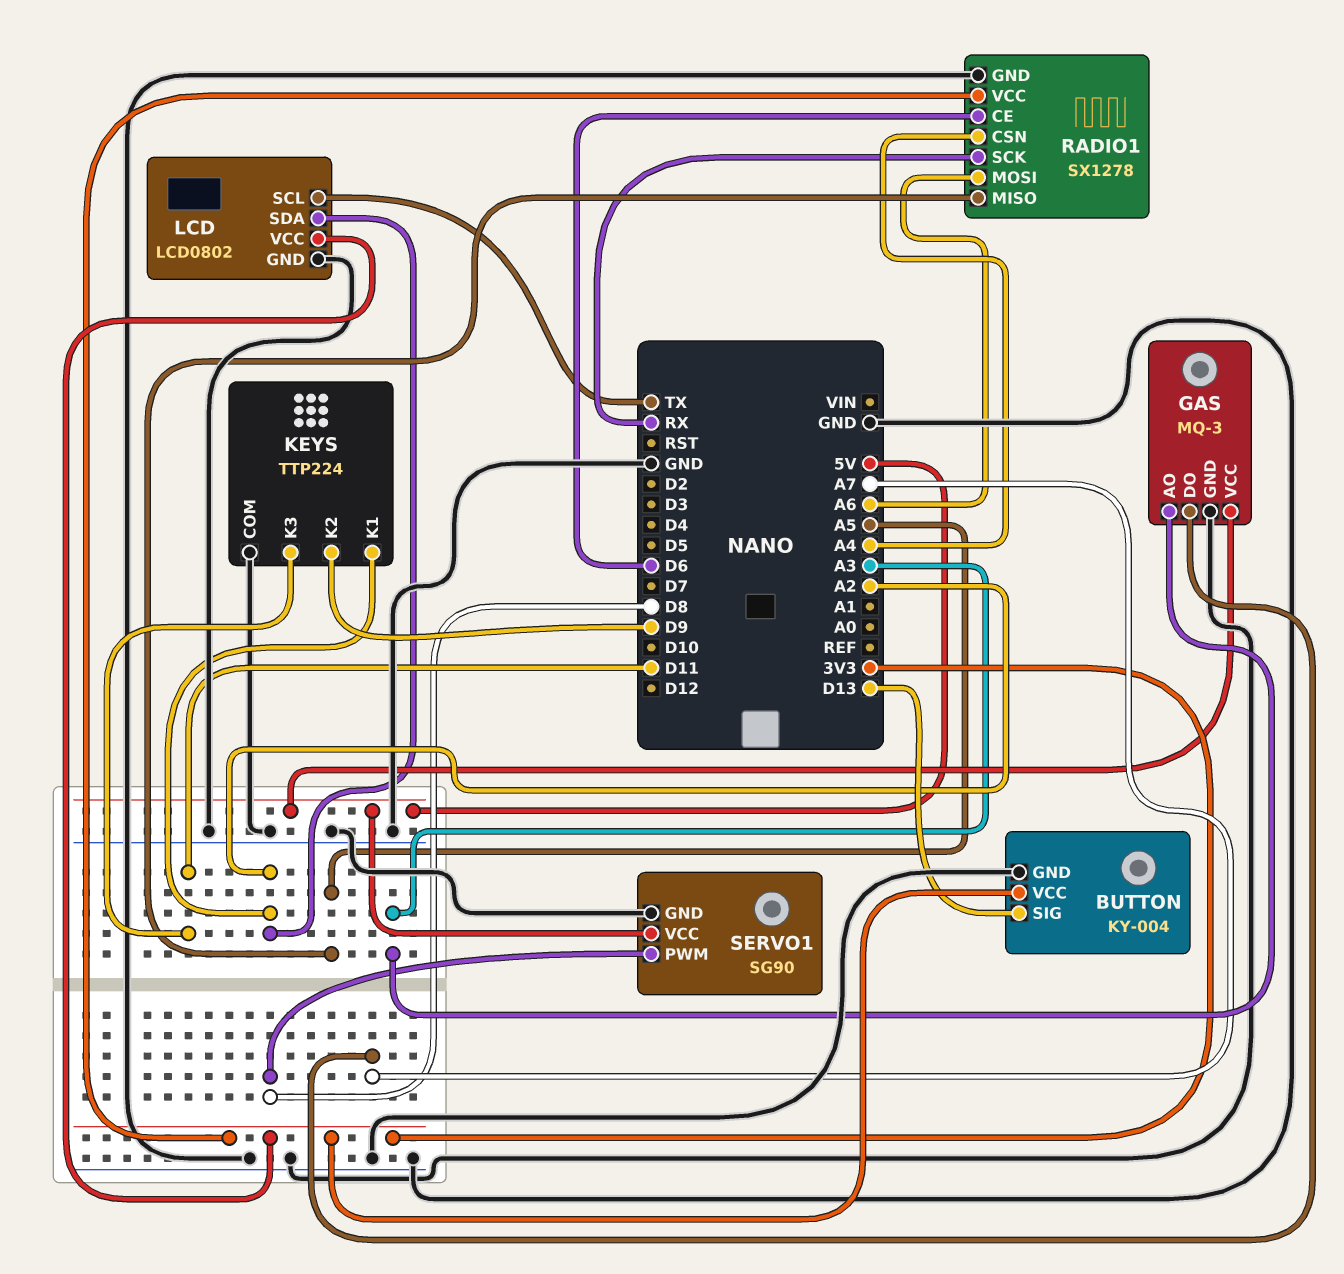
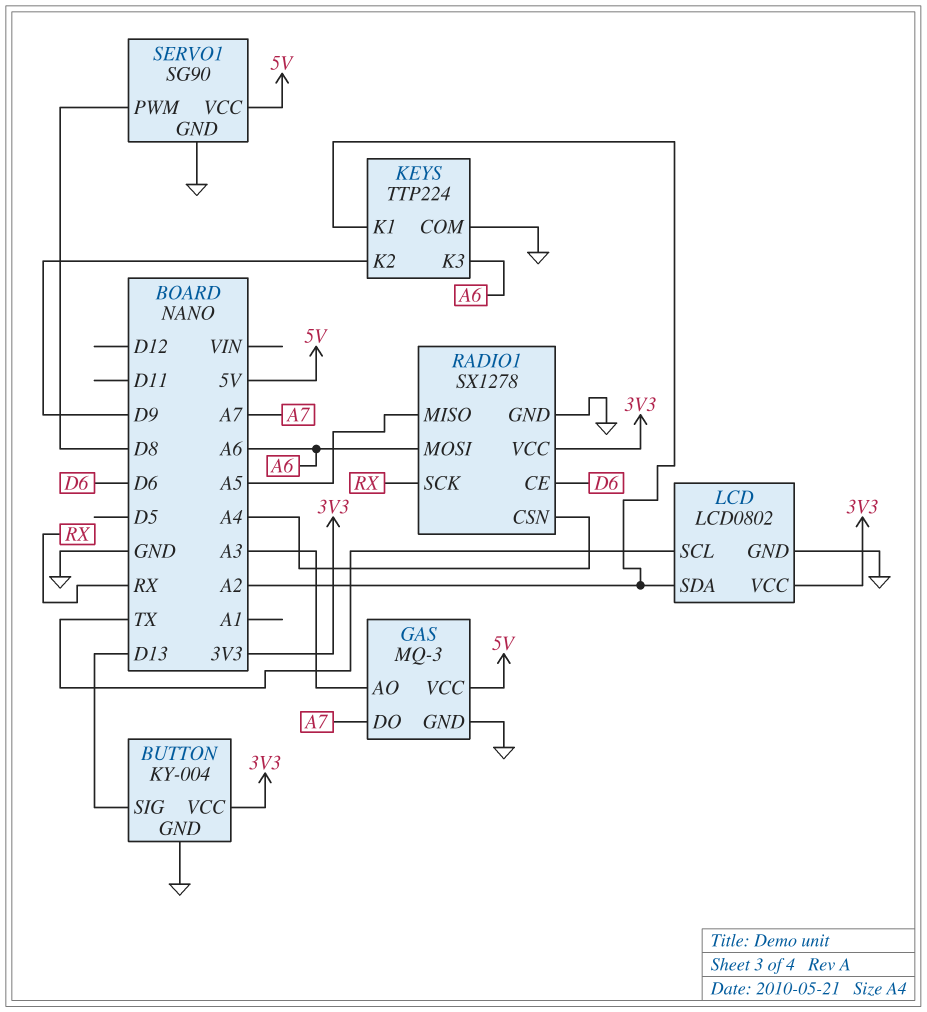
KEYS pin K3: D11 -> A6

